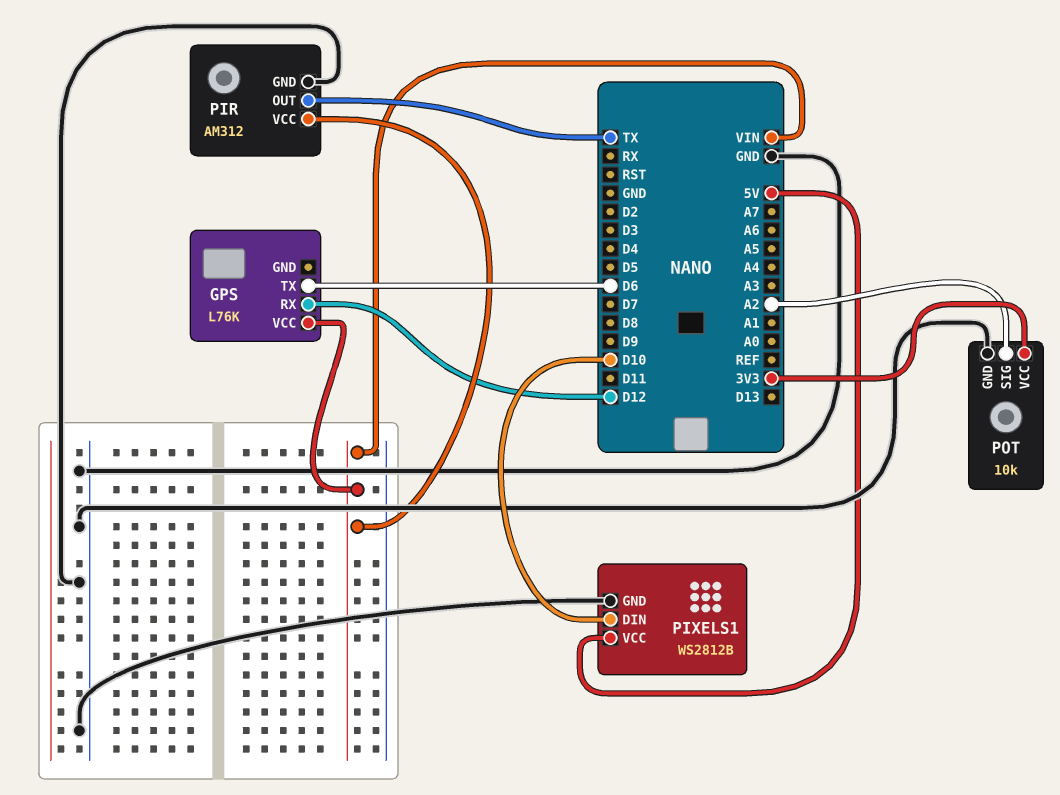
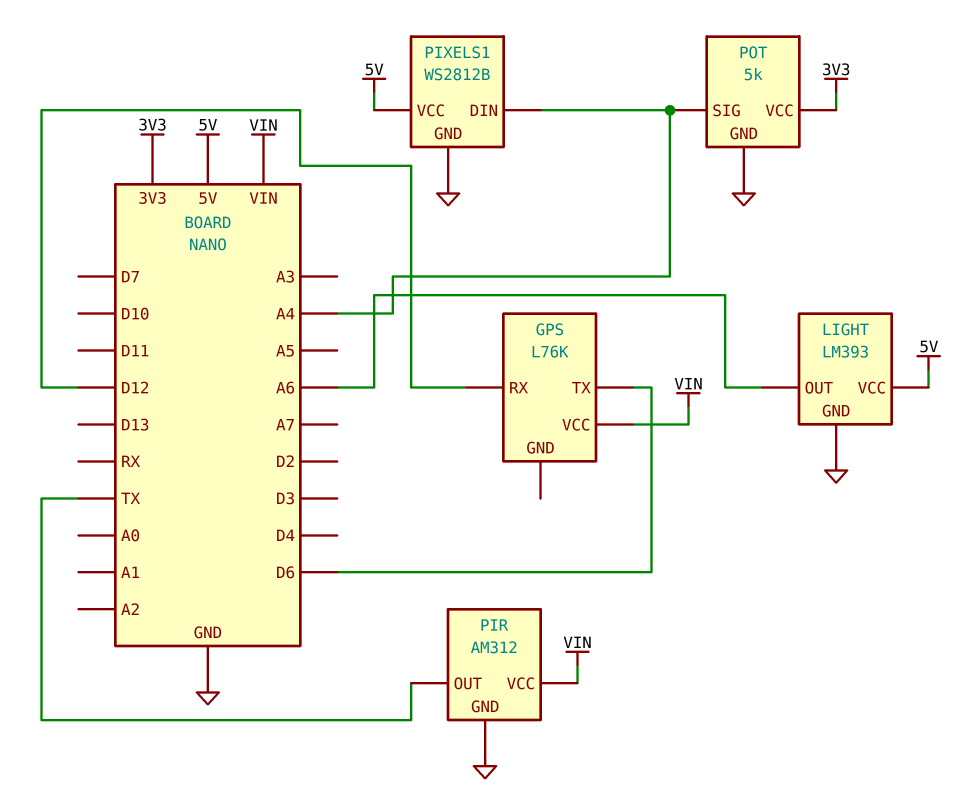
LIGHT: none -> LM393
LIGHT pin GND: none -> GND
LIGHT pin OUT: none -> A6
LIGHT pin VCC: none -> 5V
PIXELS1 pin DIN: D10 -> A4
POT: 10k -> 5k
POT pin SIG: A2 -> A4

